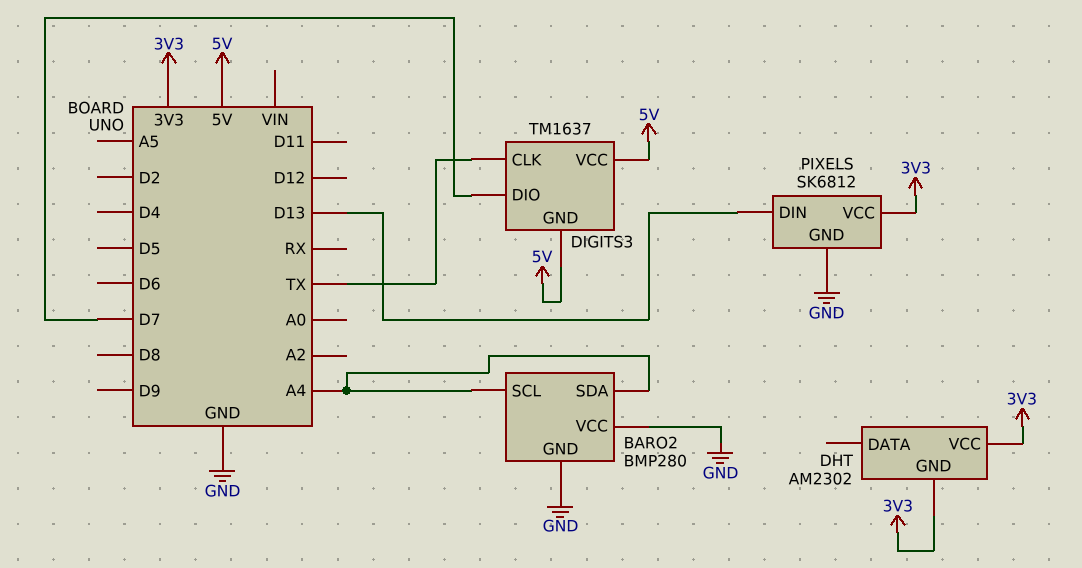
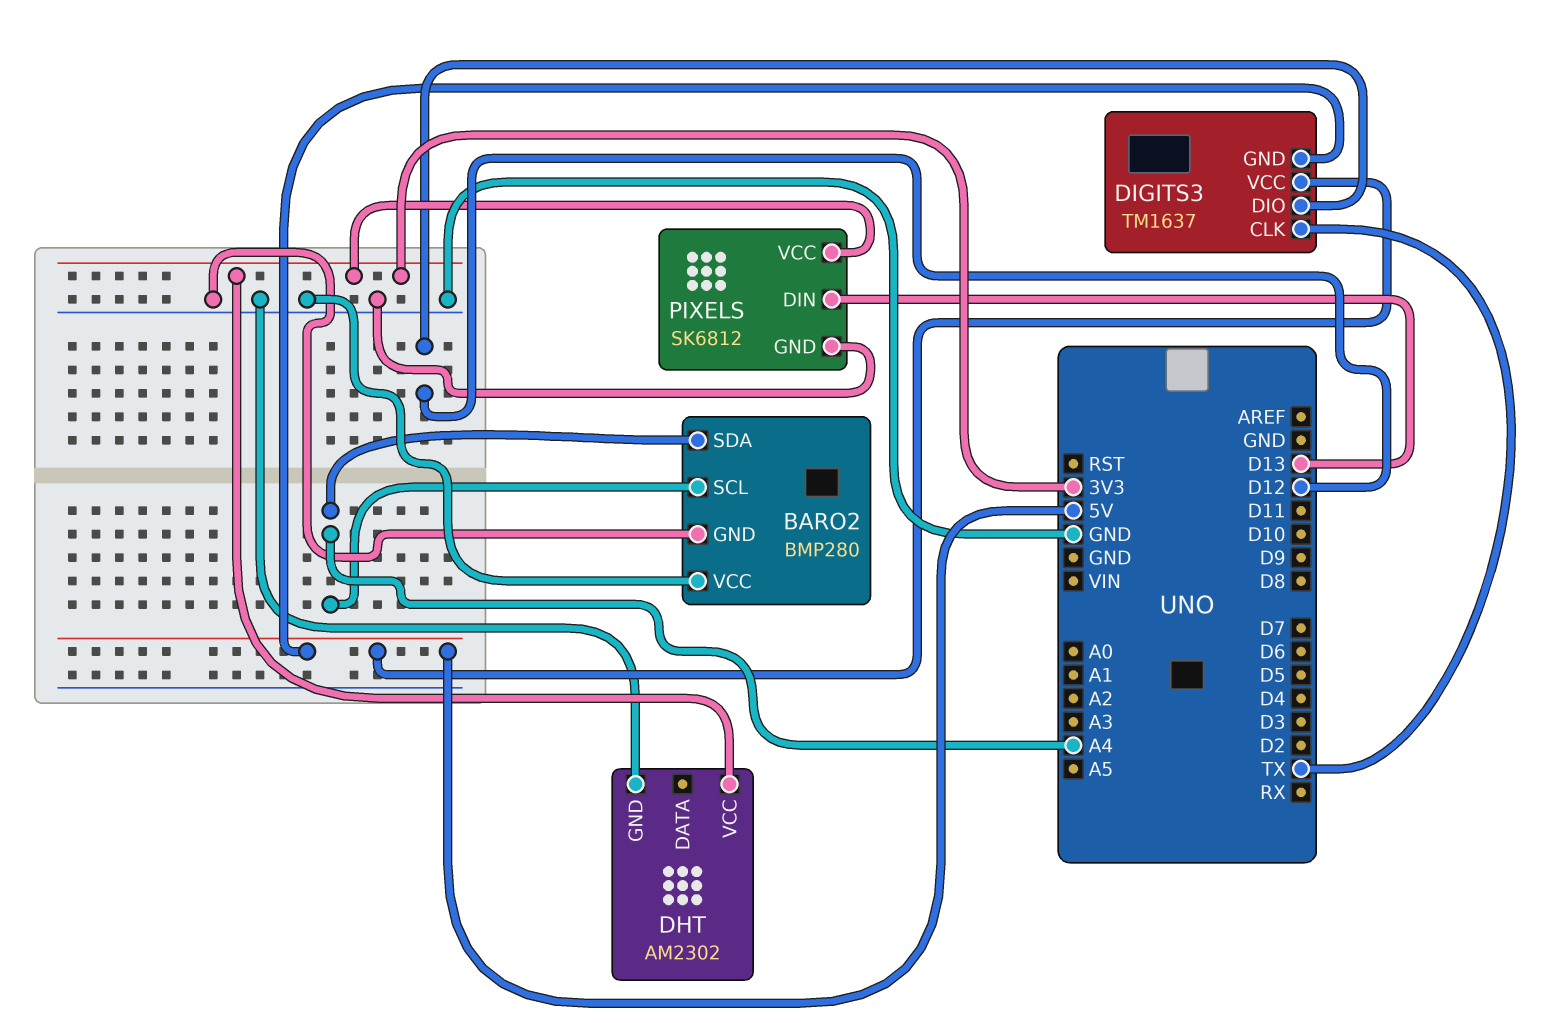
DHT pin GND: 3V3 -> GND
DIGITS3 pin DIO: D7 -> D12

